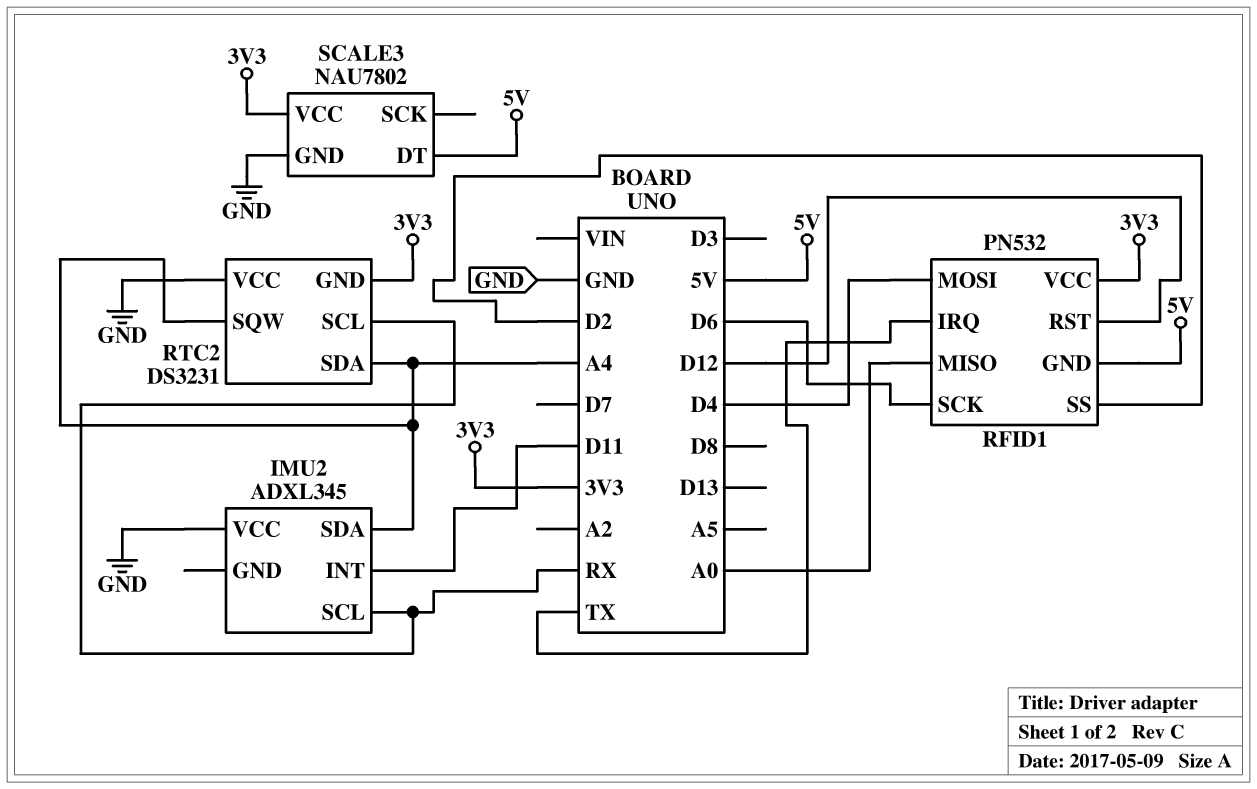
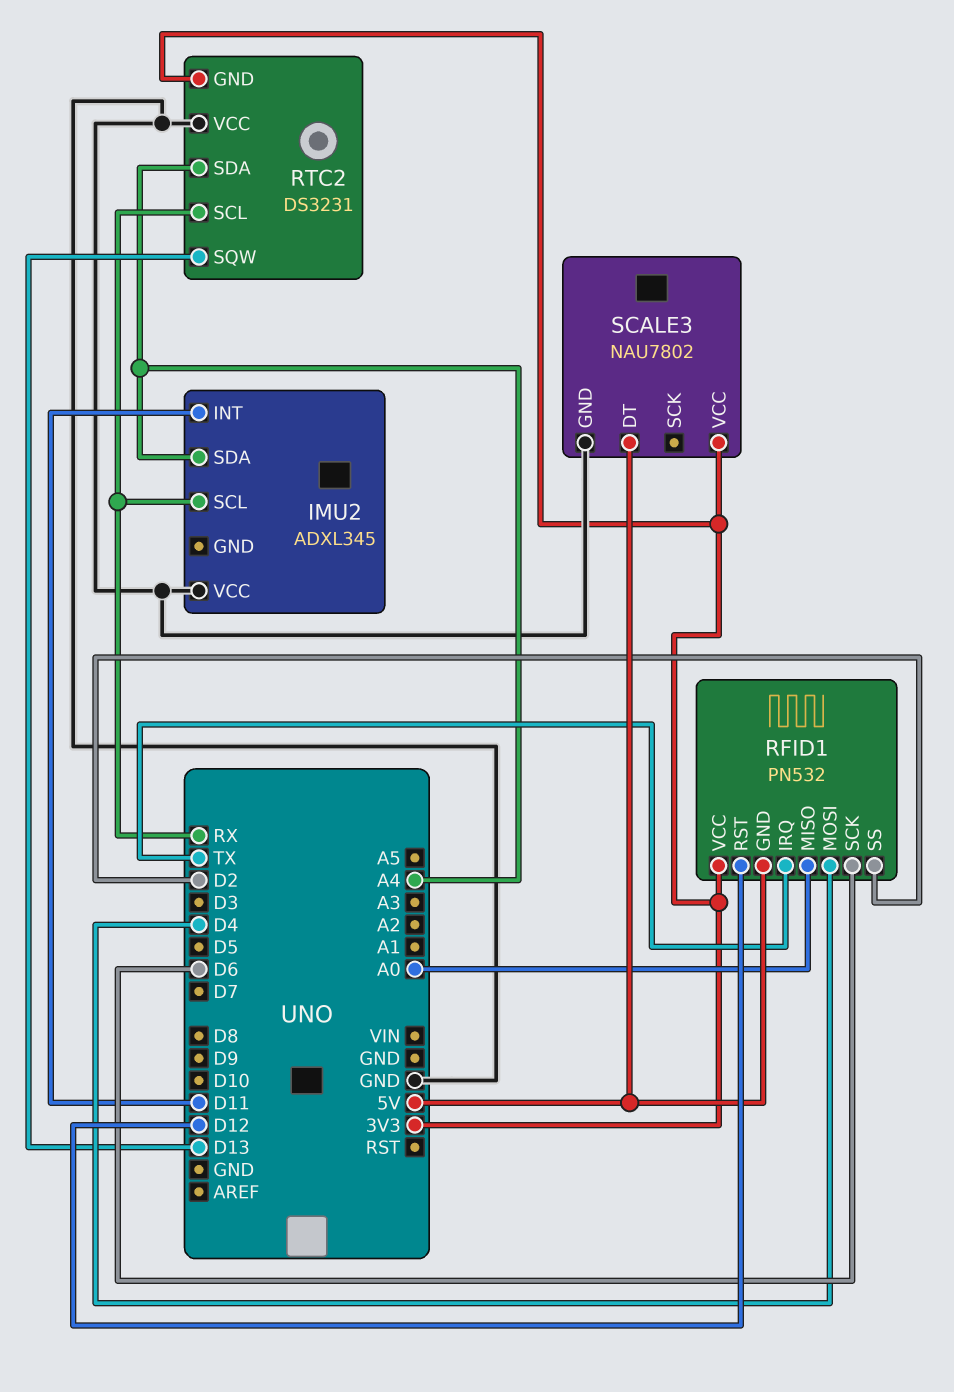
RTC2 pin SQW: A4 -> D13

